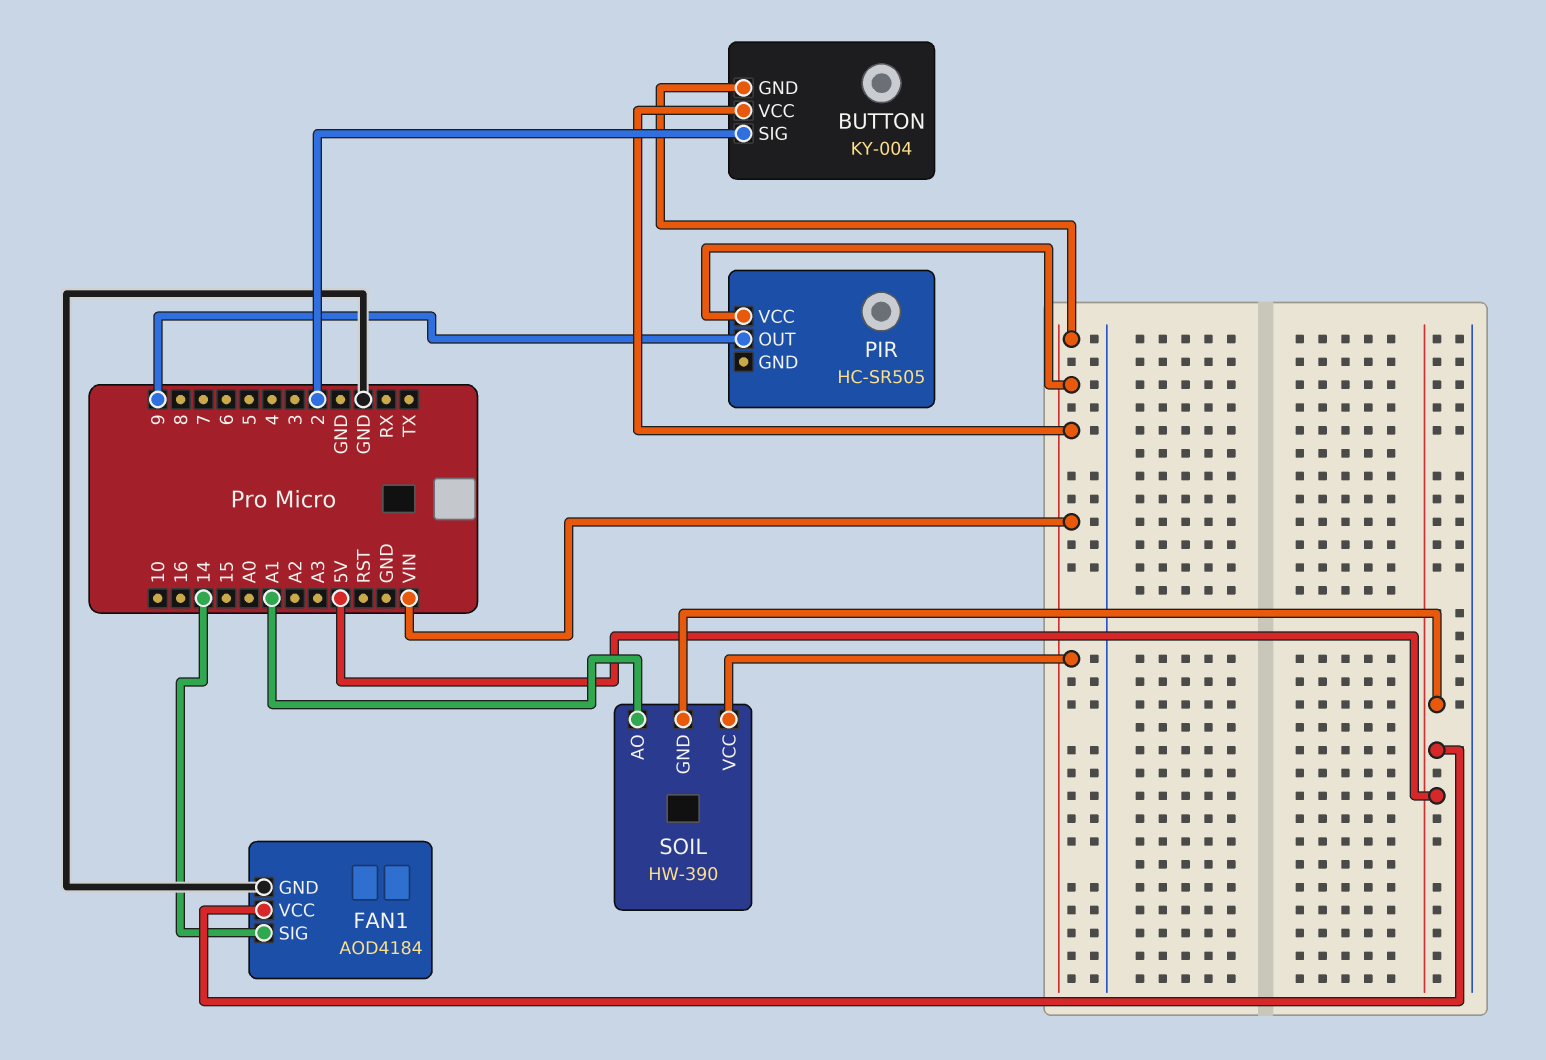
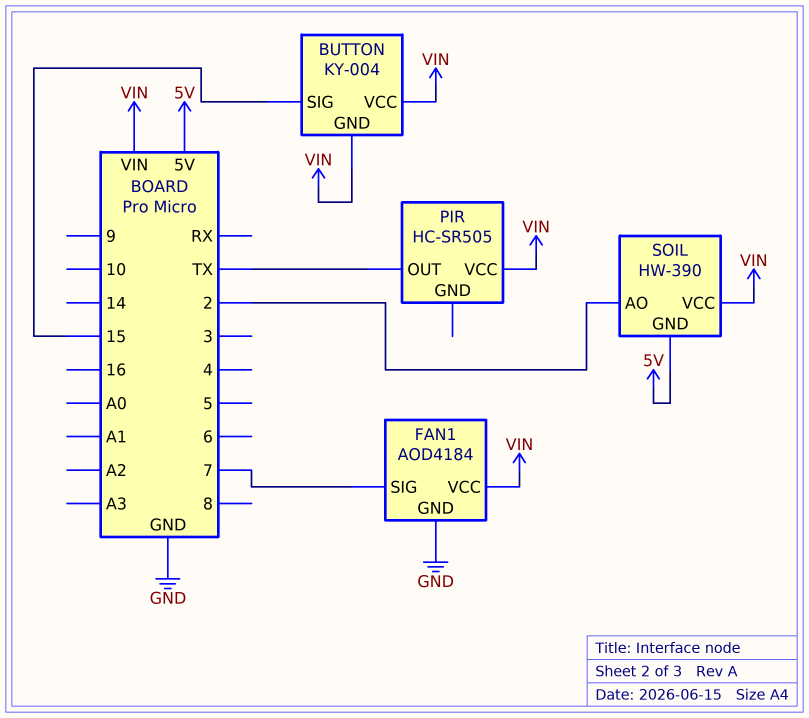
BUTTON pin SIG: 2 -> 15
FAN1 pin SIG: 14 -> 7
FAN1 pin VCC: 5V -> VIN
PIR pin OUT: 9 -> TX
SOIL pin AO: A1 -> 2

